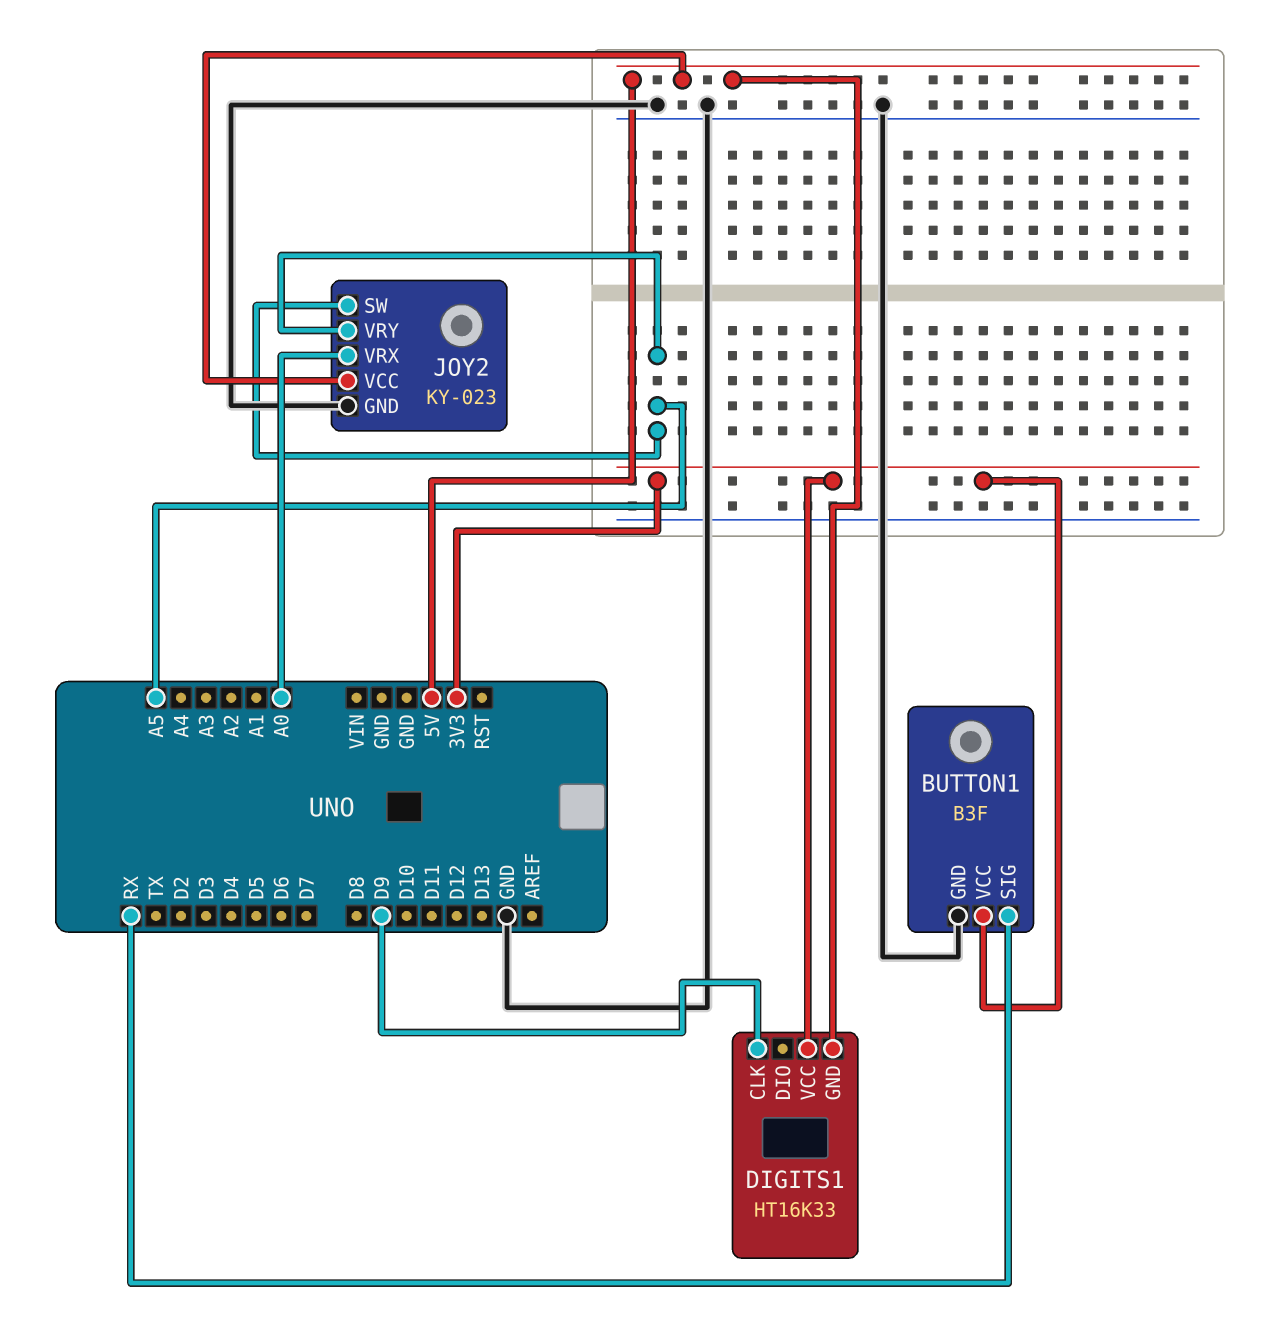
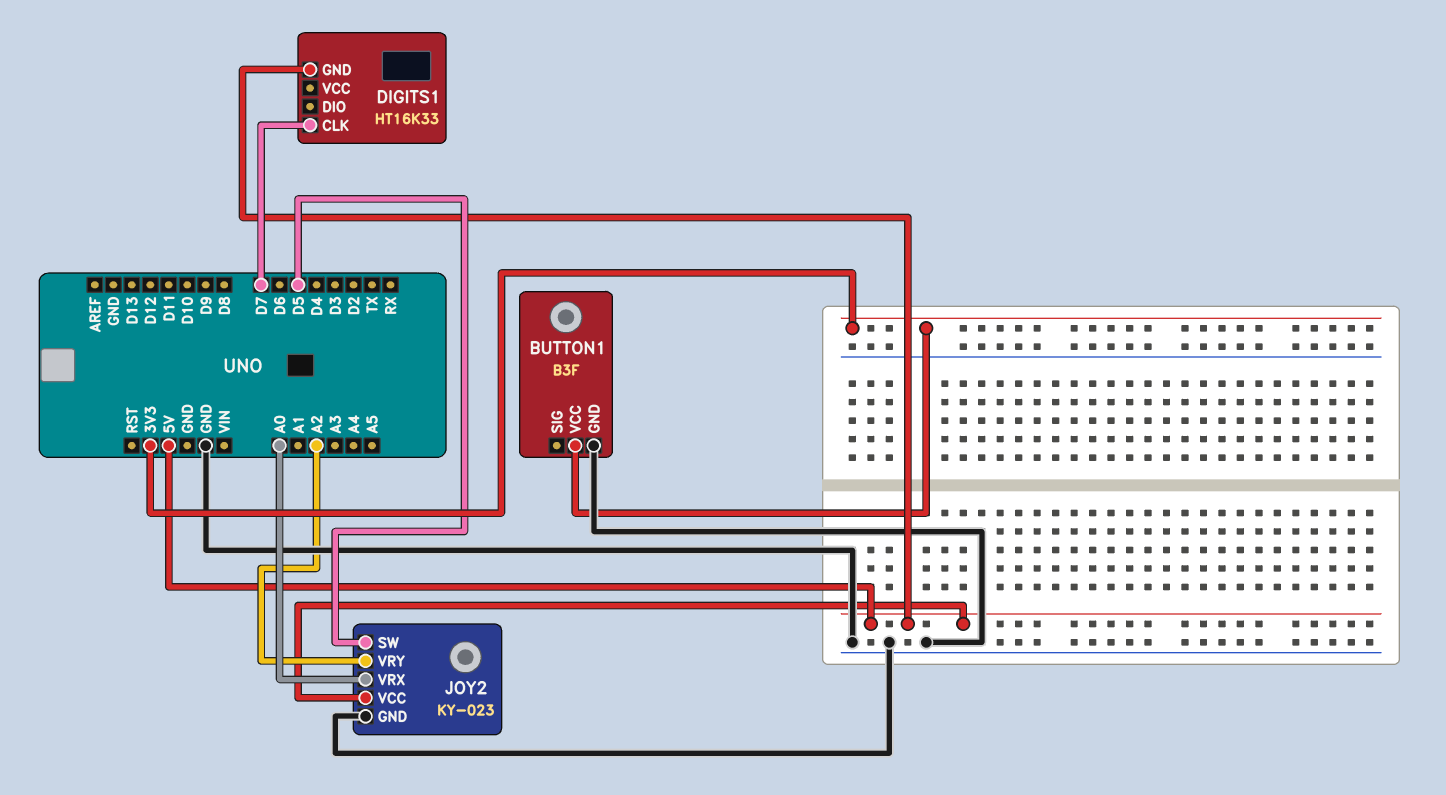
BUTTON1 pin SIG: RX -> none
DIGITS1 pin CLK: D9 -> D7
DIGITS1 pin VCC: 3V3 -> none
JOY2 pin SW: A5 -> D5
JOY2 pin VRY: A5 -> A2

